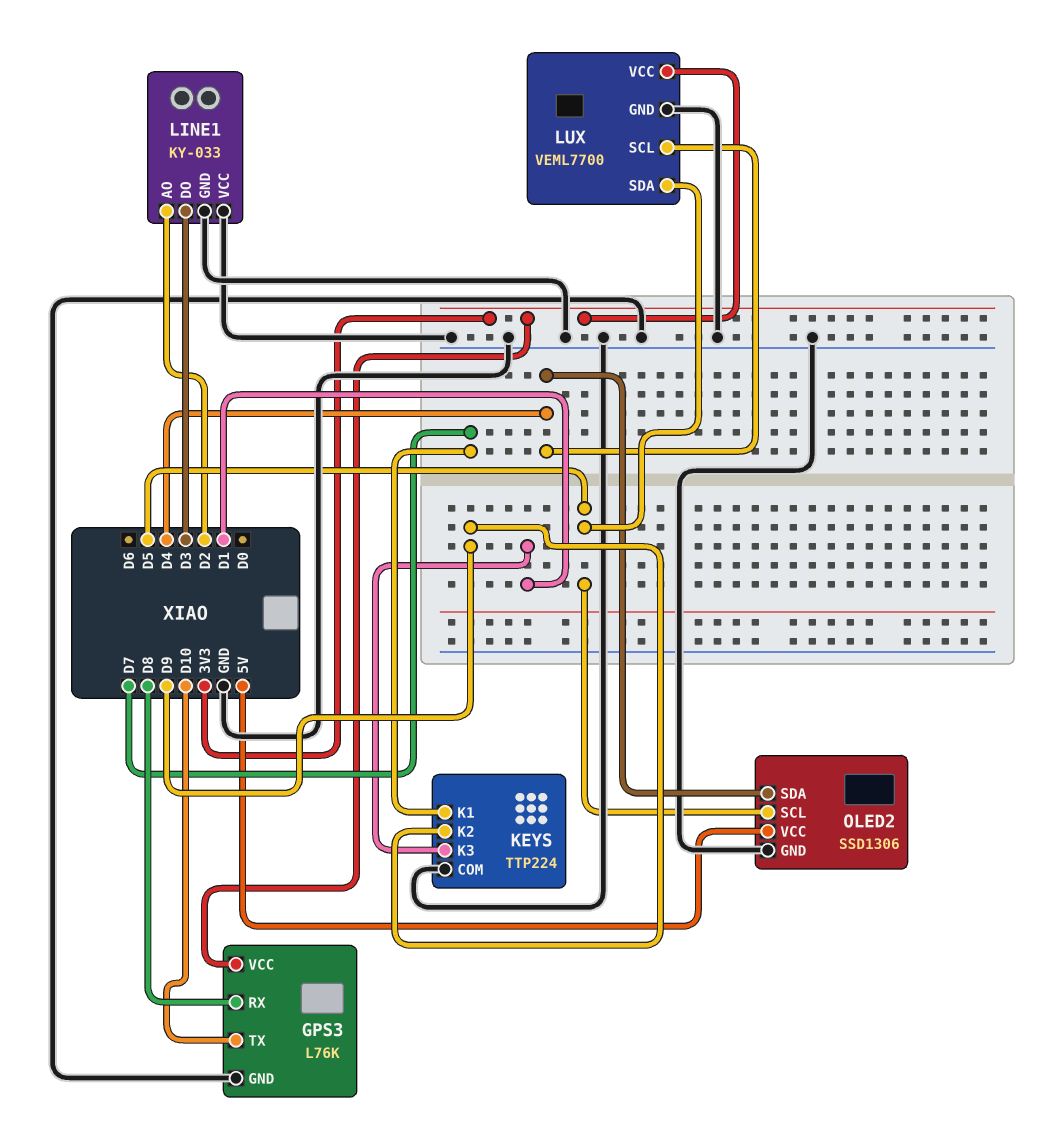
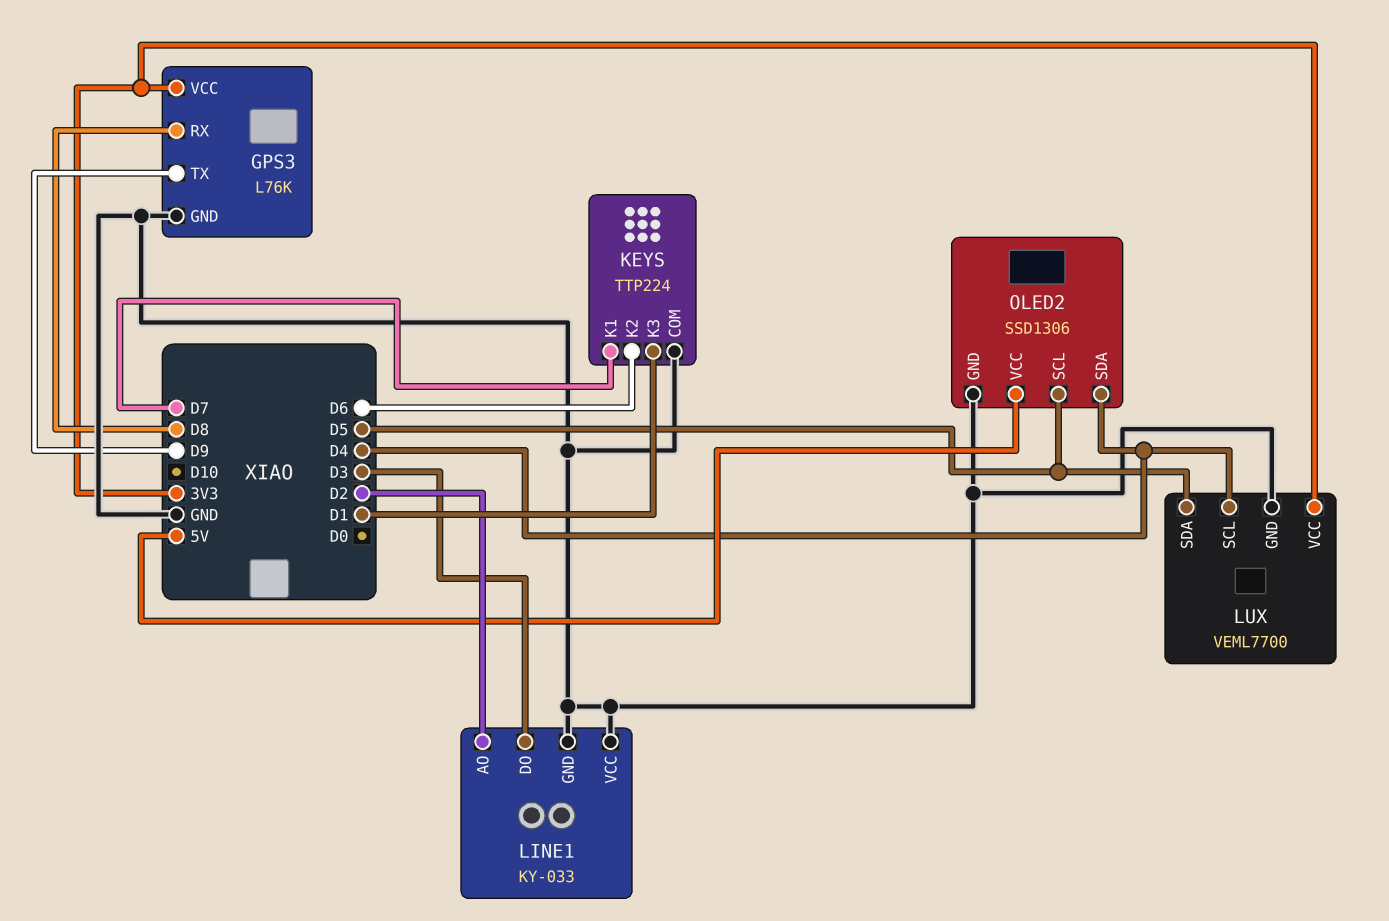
GPS3 pin TX: D10 -> D9
KEYS pin K2: D9 -> D6

